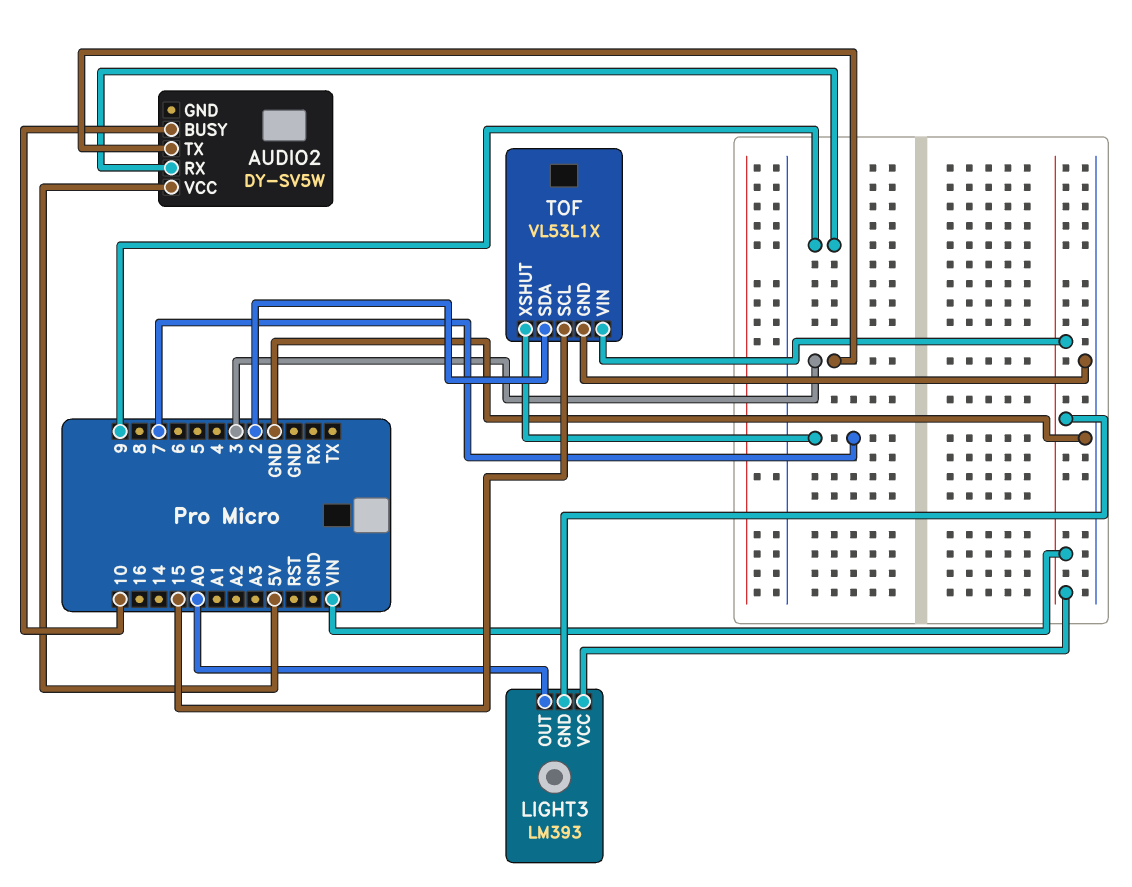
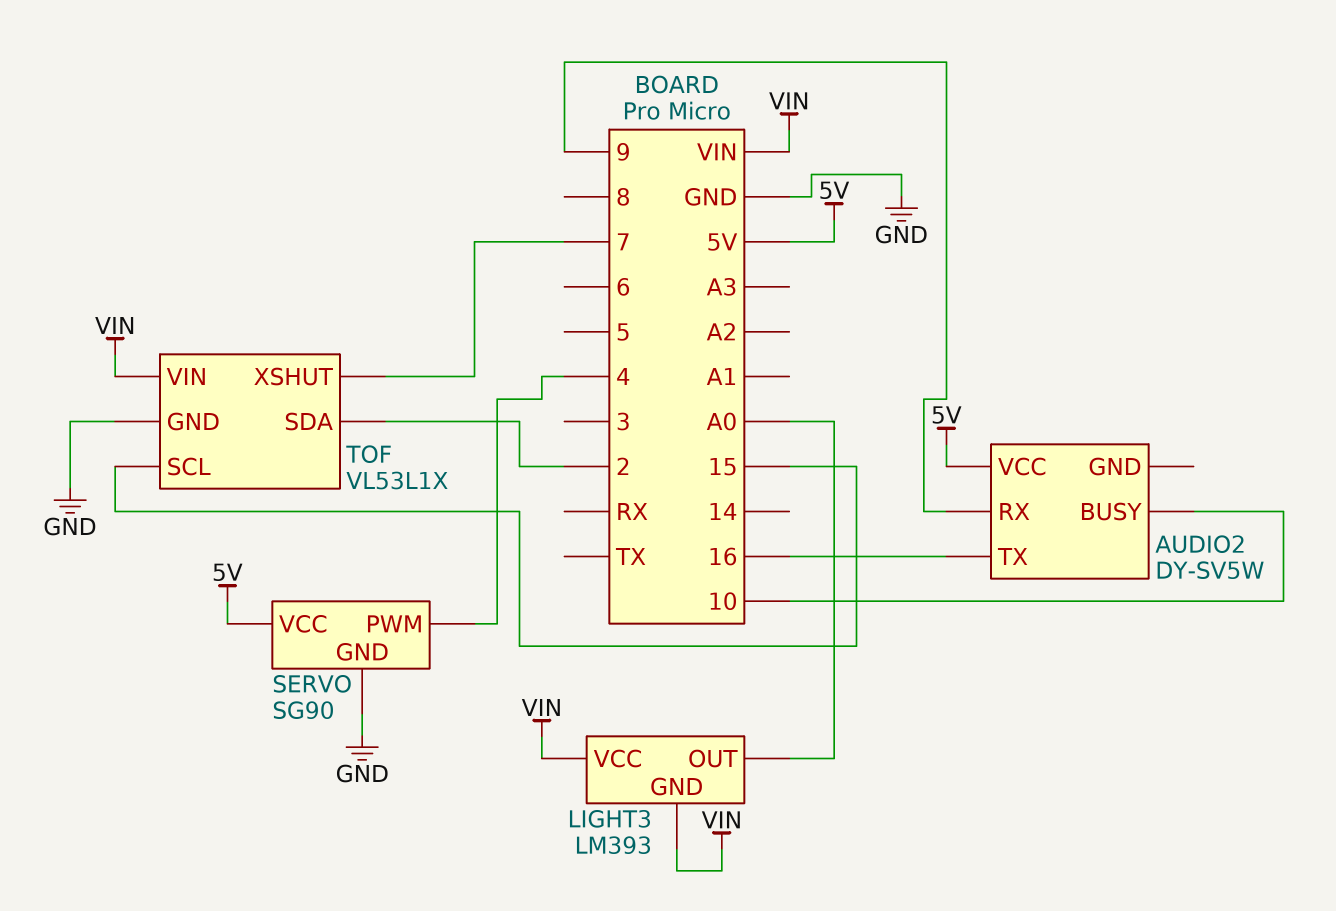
AUDIO2 pin TX: 3 -> 16
SERVO: none -> SG90
SERVO pin GND: none -> GND
SERVO pin PWM: none -> 4
SERVO pin VCC: none -> 5V

